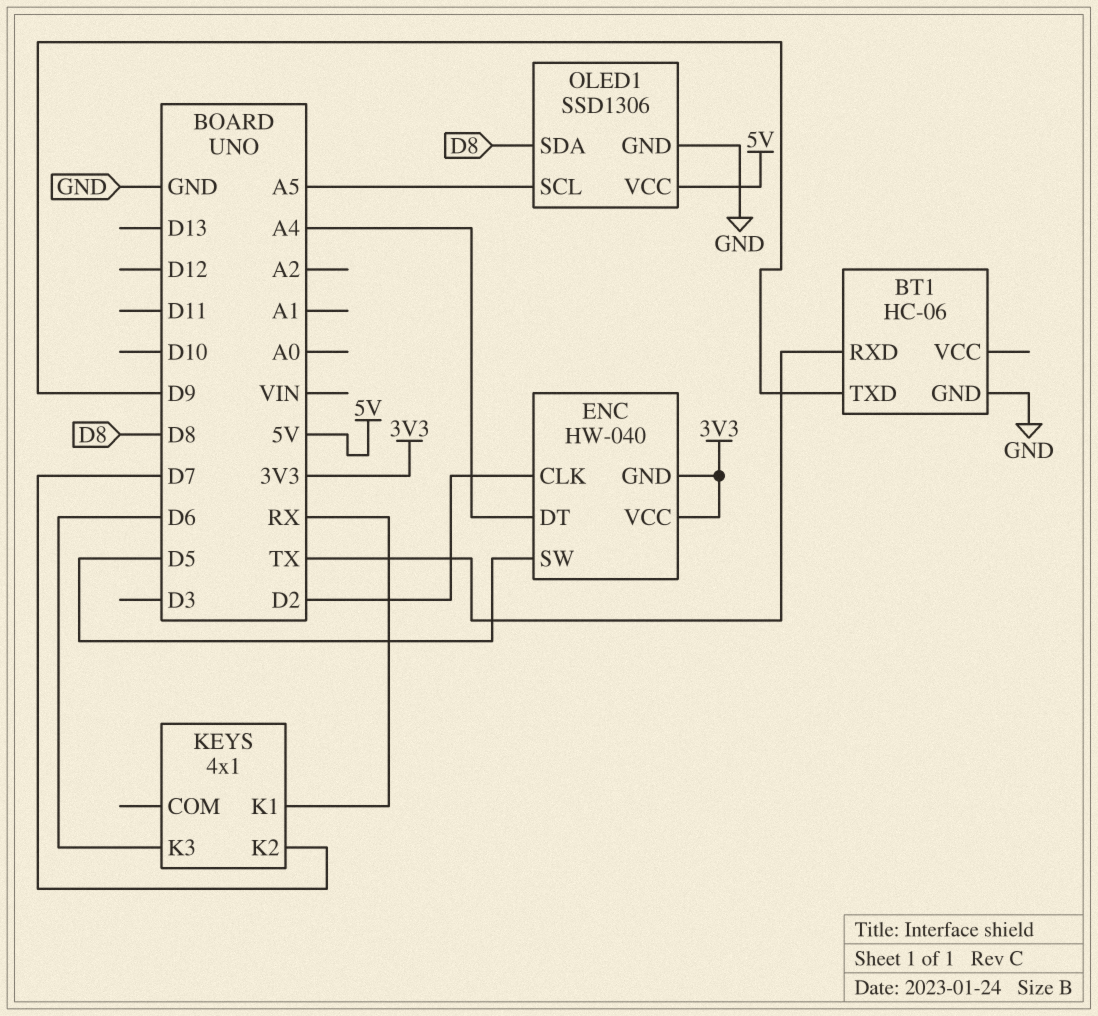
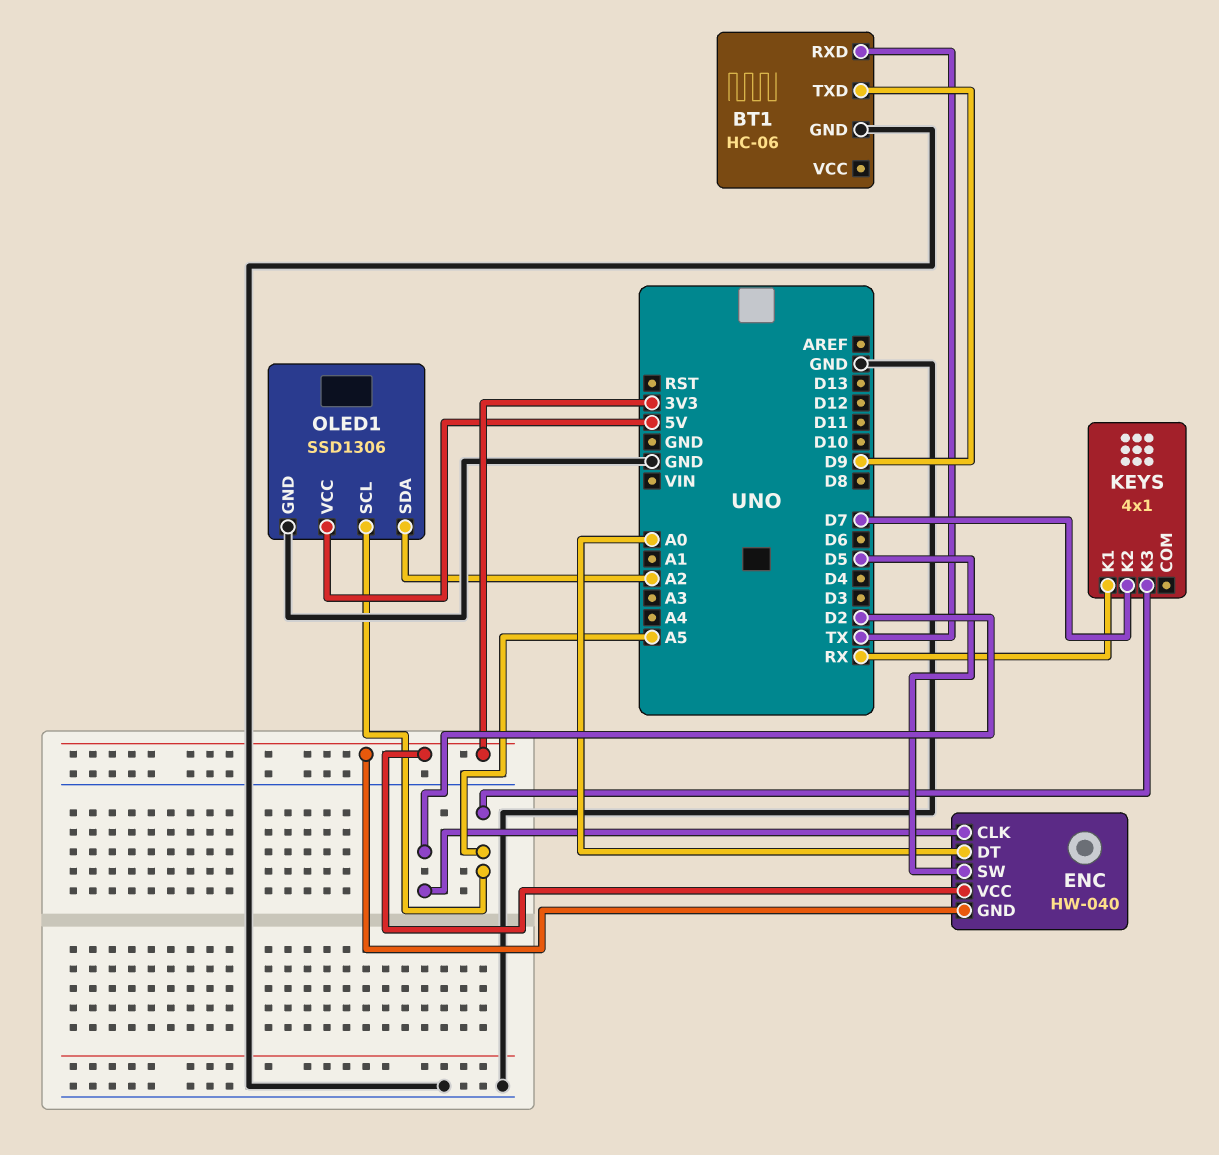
ENC pin DT: A4 -> A0
KEYS pin K3: D6 -> A5
OLED1 pin SDA: D8 -> A2

